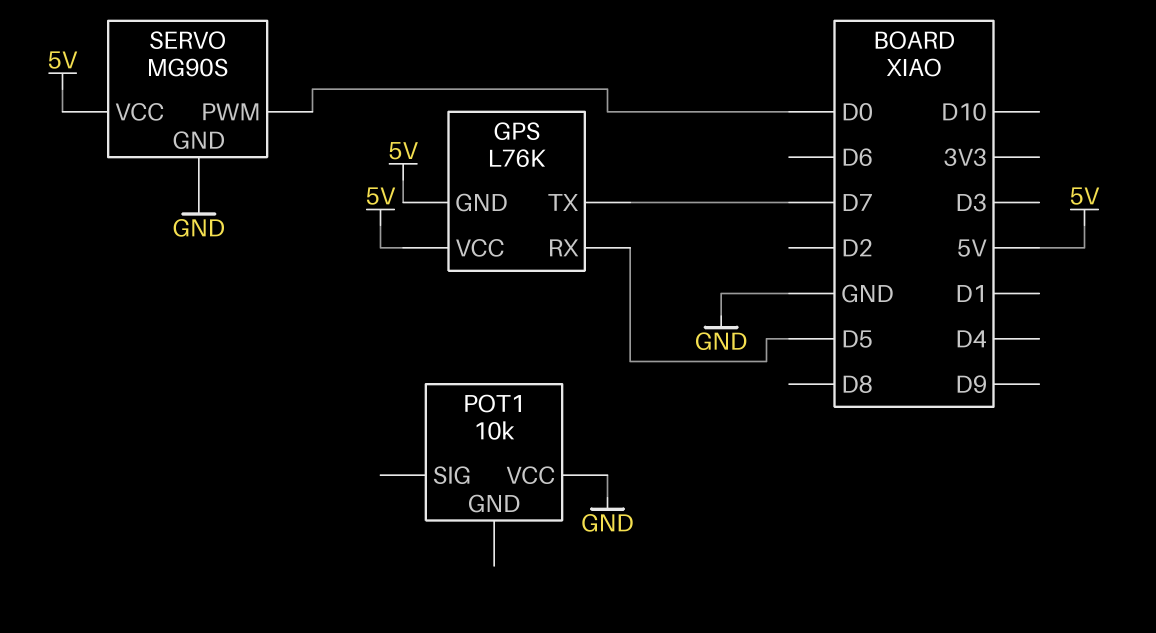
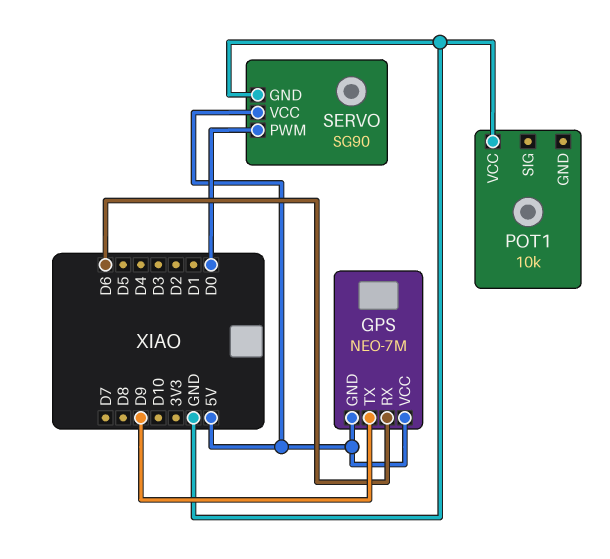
GPS: L76K -> NEO-7M
GPS pin RX: D5 -> D6
GPS pin TX: D7 -> D9
SERVO: MG90S -> SG90

